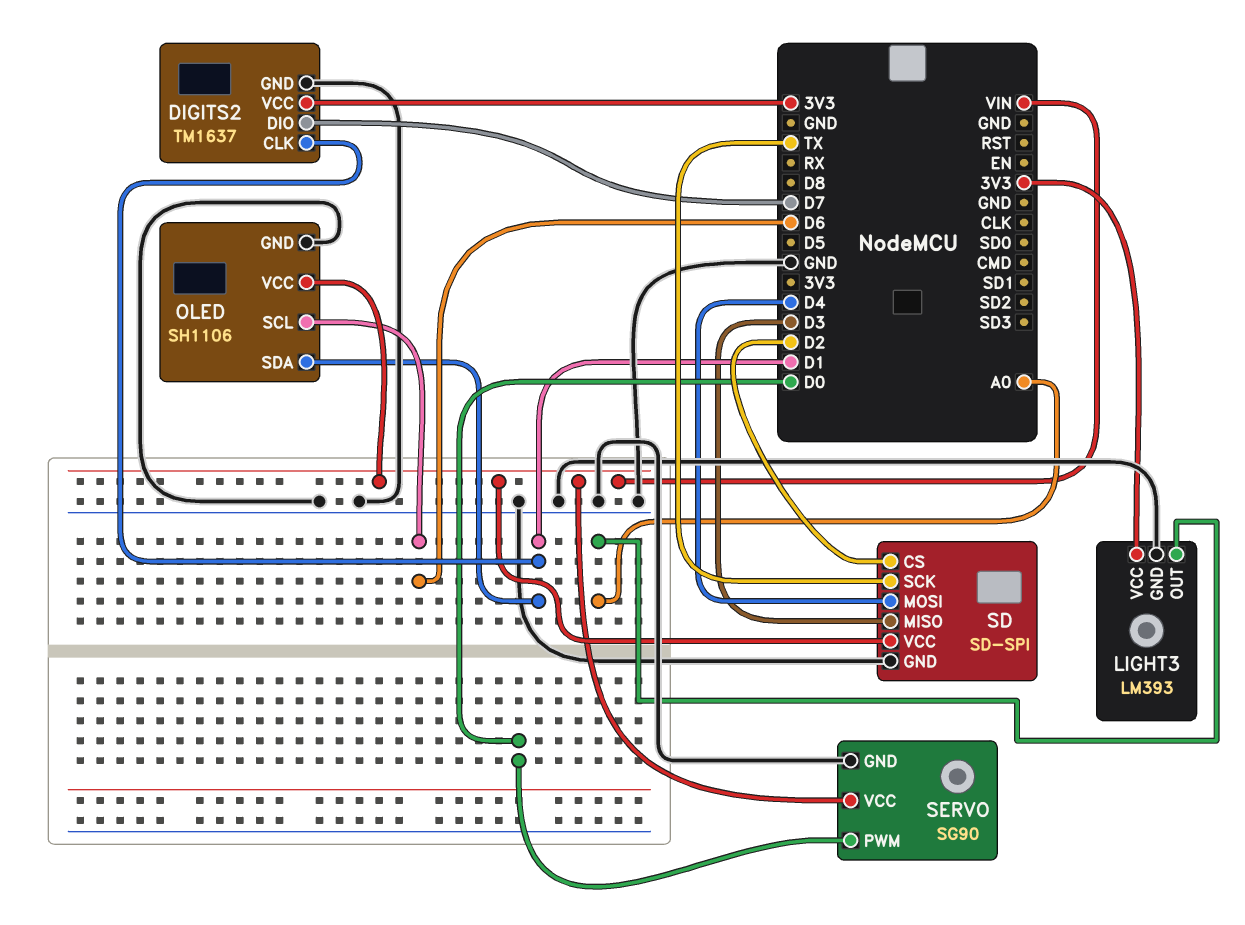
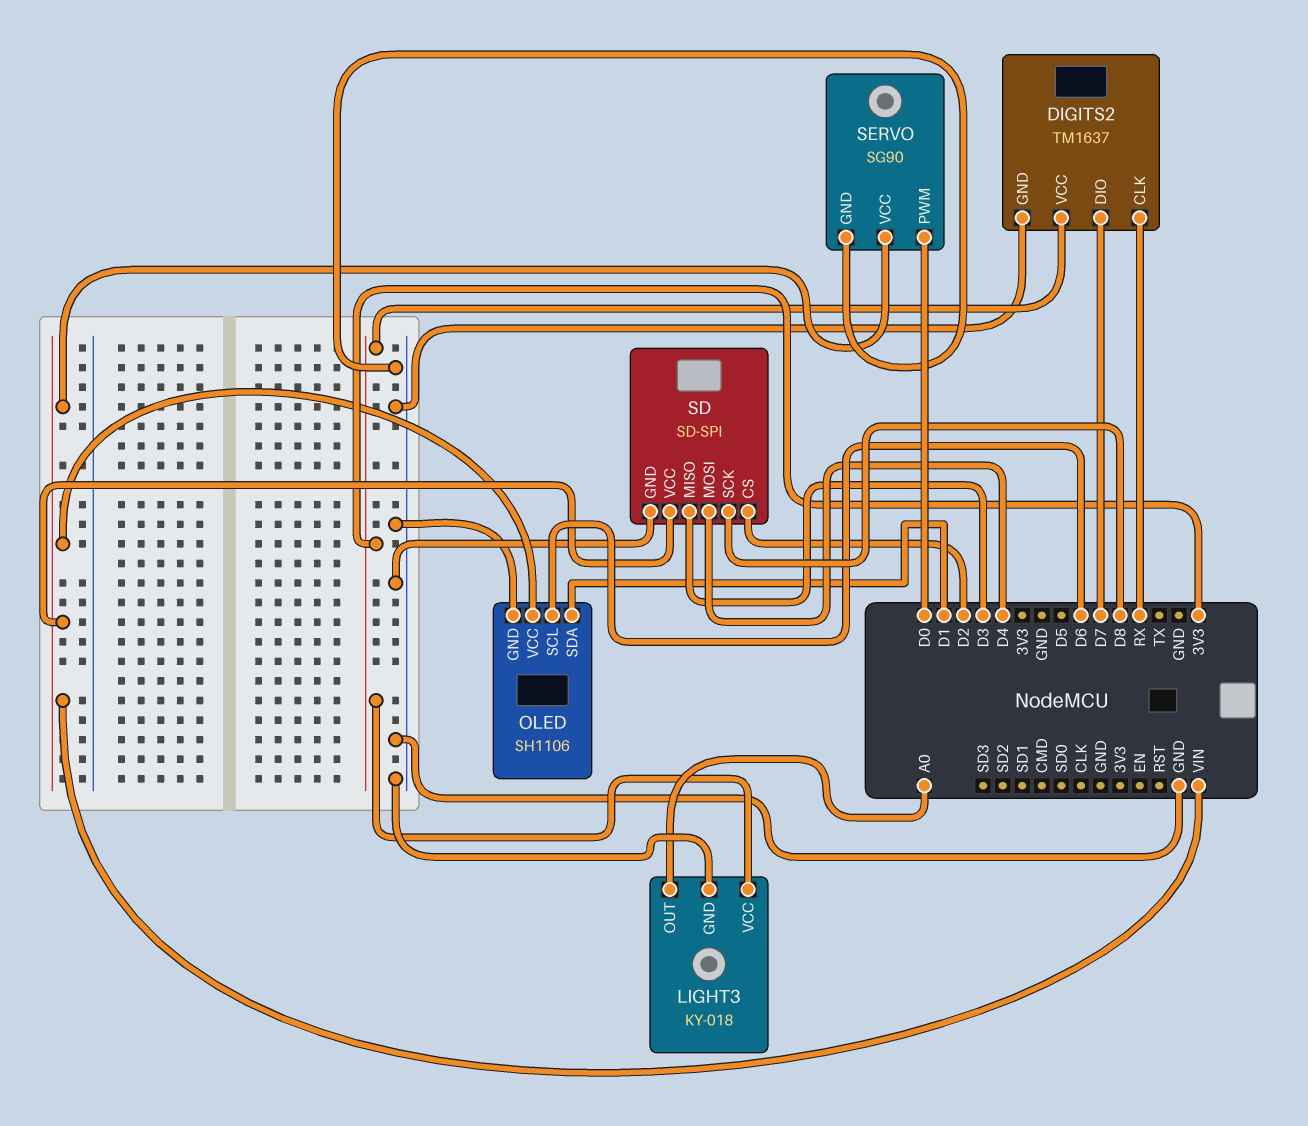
DIGITS2 pin CLK: D1 -> RX
LIGHT3: LM393 -> KY-018
SD pin SCK: TX -> D8

